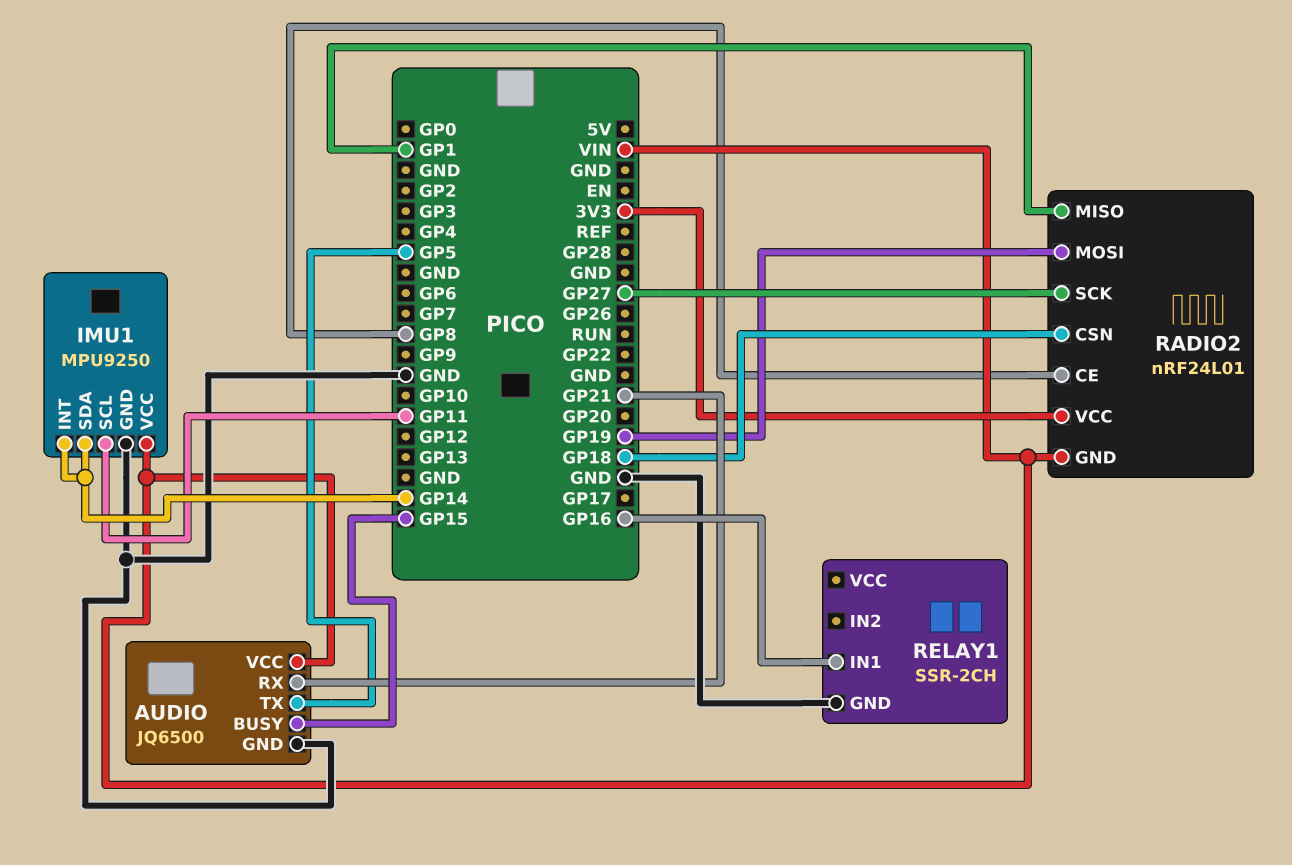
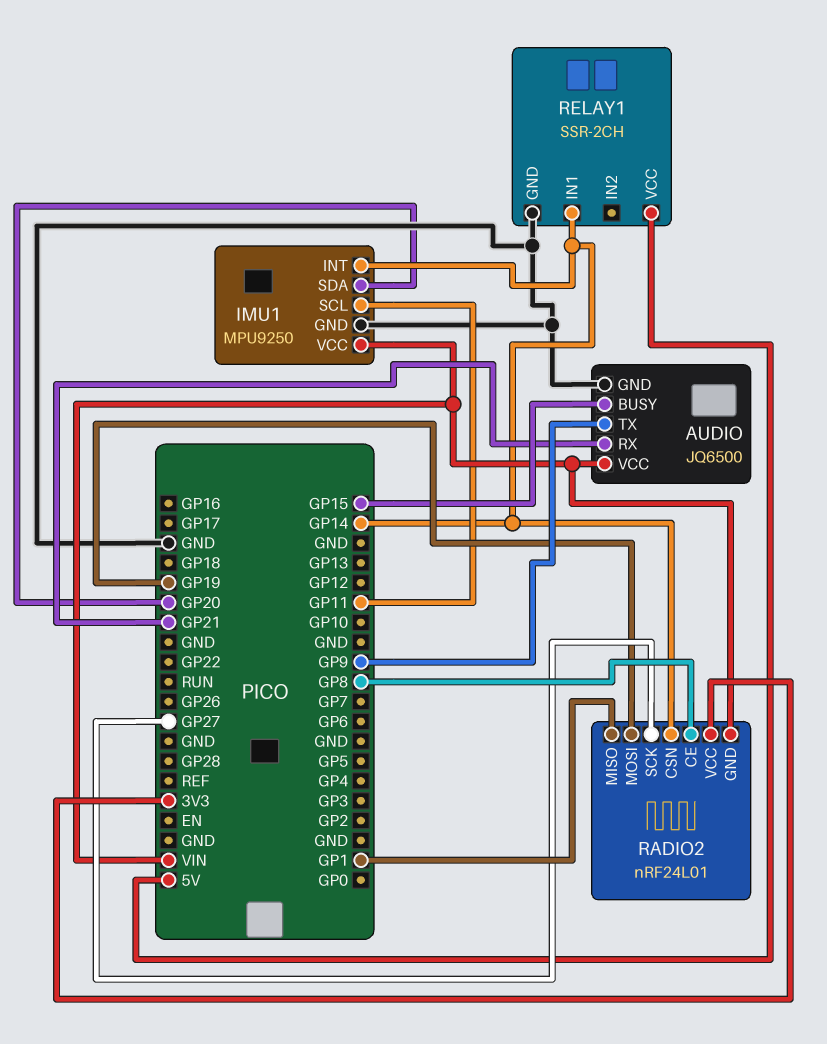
AUDIO pin TX: GP5 -> GP9
IMU1 pin SDA: GP14 -> GP20
RADIO2 pin CSN: GP18 -> GP14
RELAY1 pin IN1: GP16 -> GP14
RELAY1 pin VCC: none -> 5V

